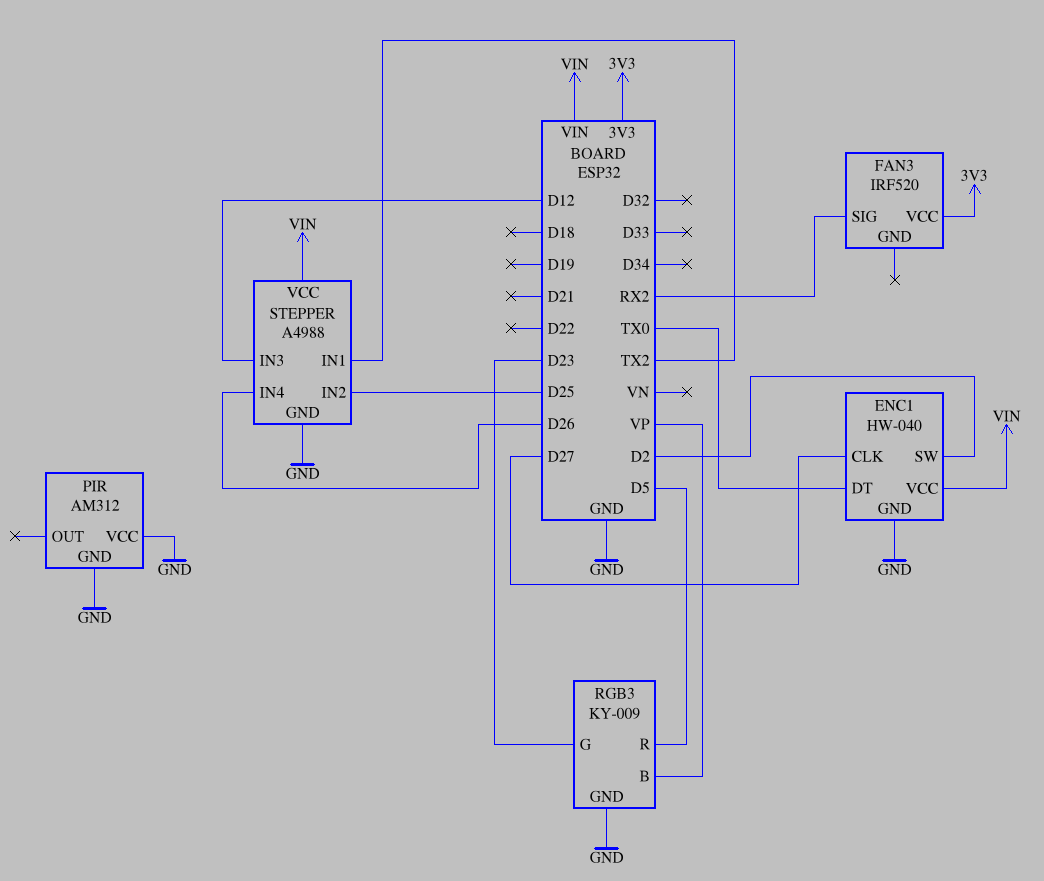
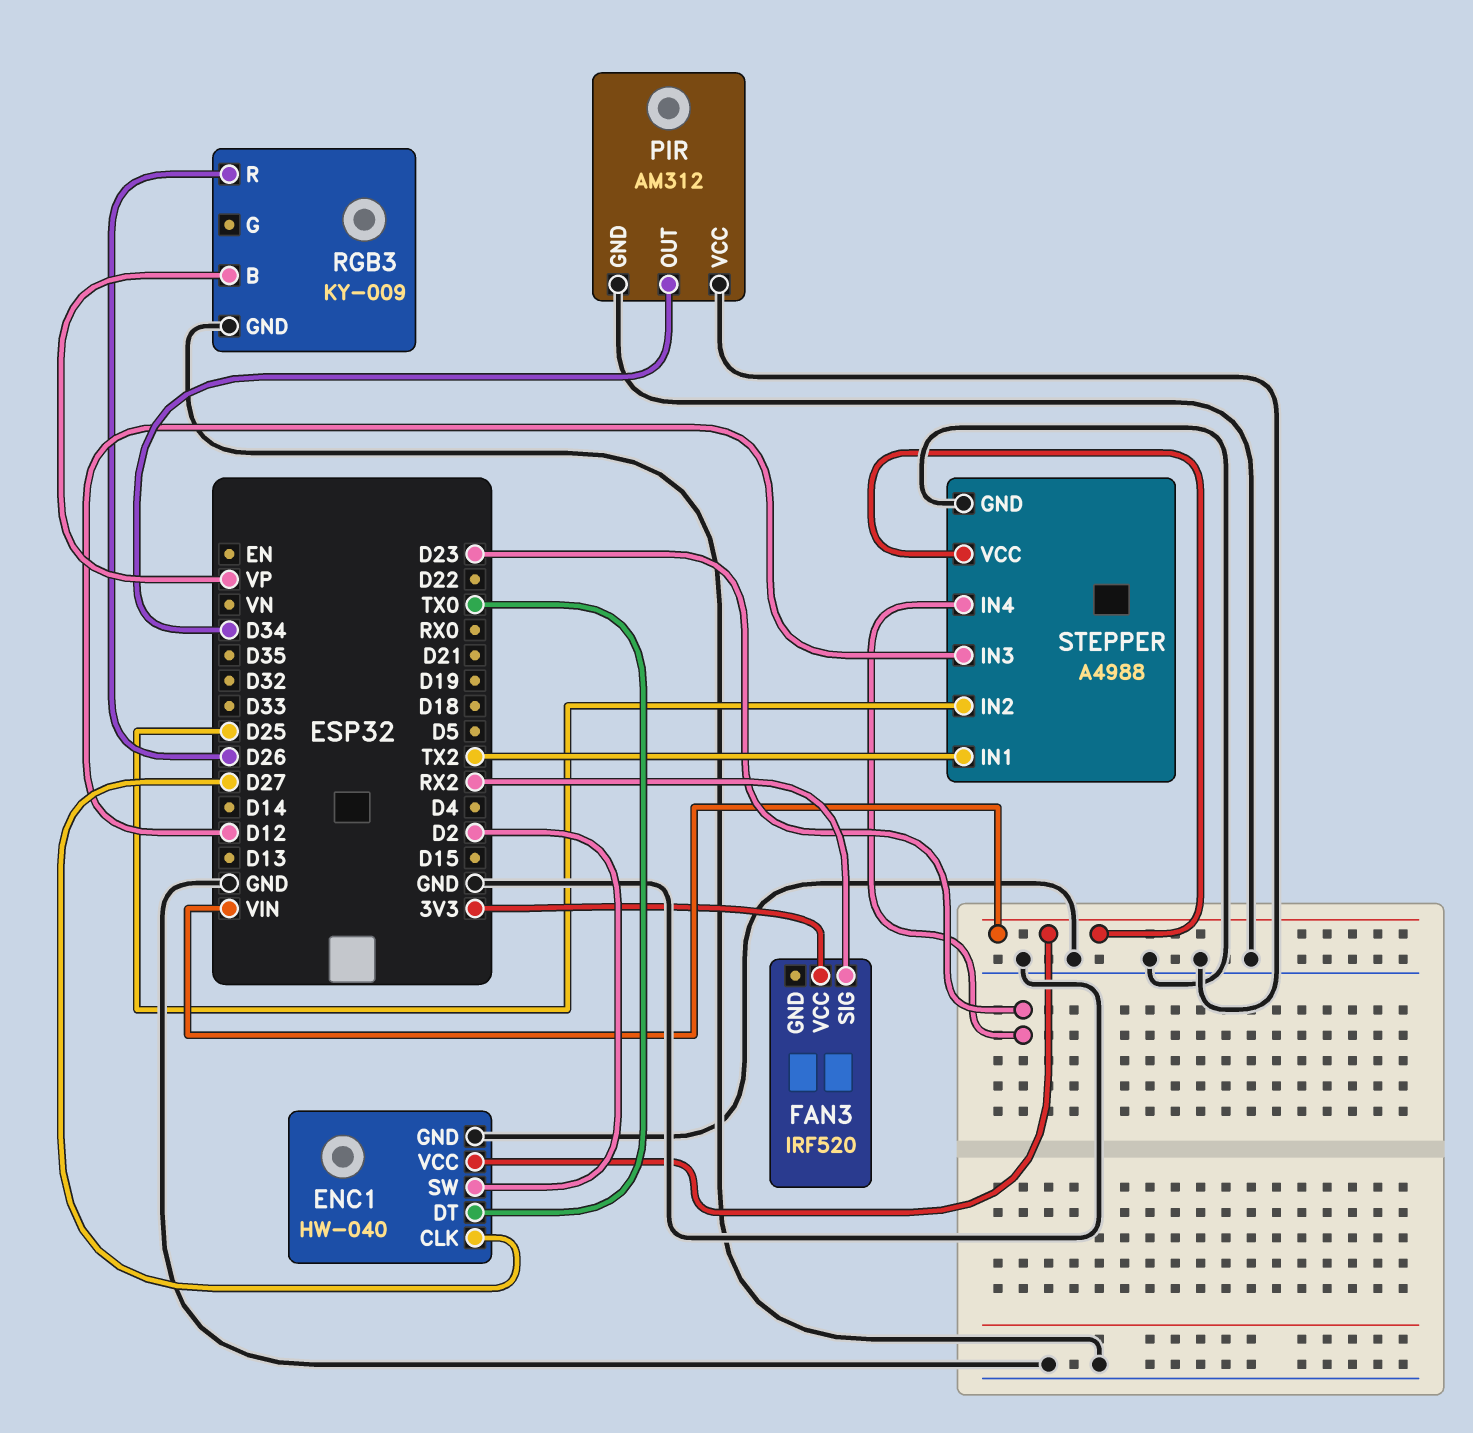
PIR pin OUT: none -> D34
RGB3 pin G: D23 -> none
RGB3 pin R: D5 -> D26
STEPPER pin IN4: D26 -> D23

